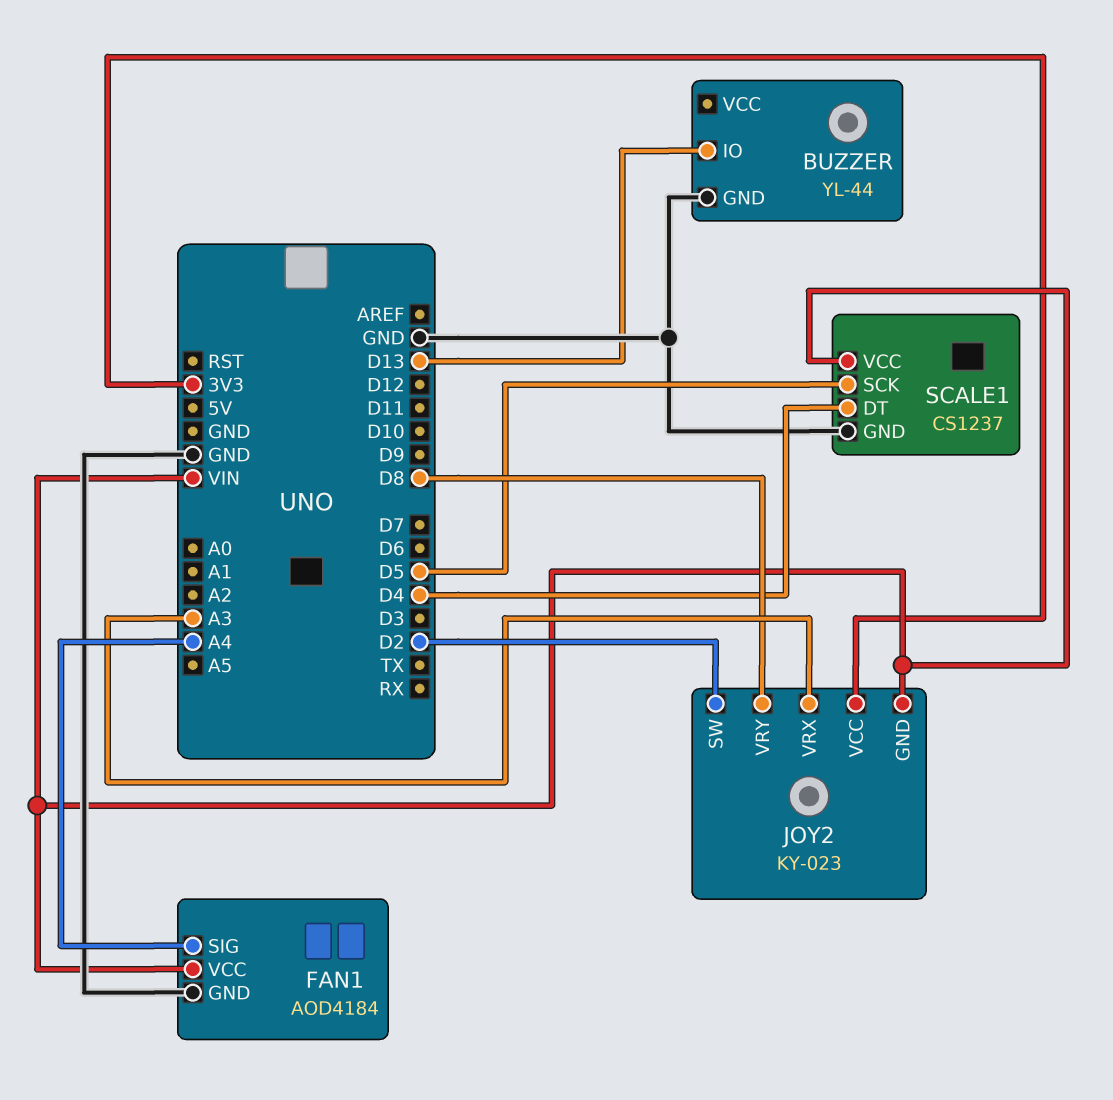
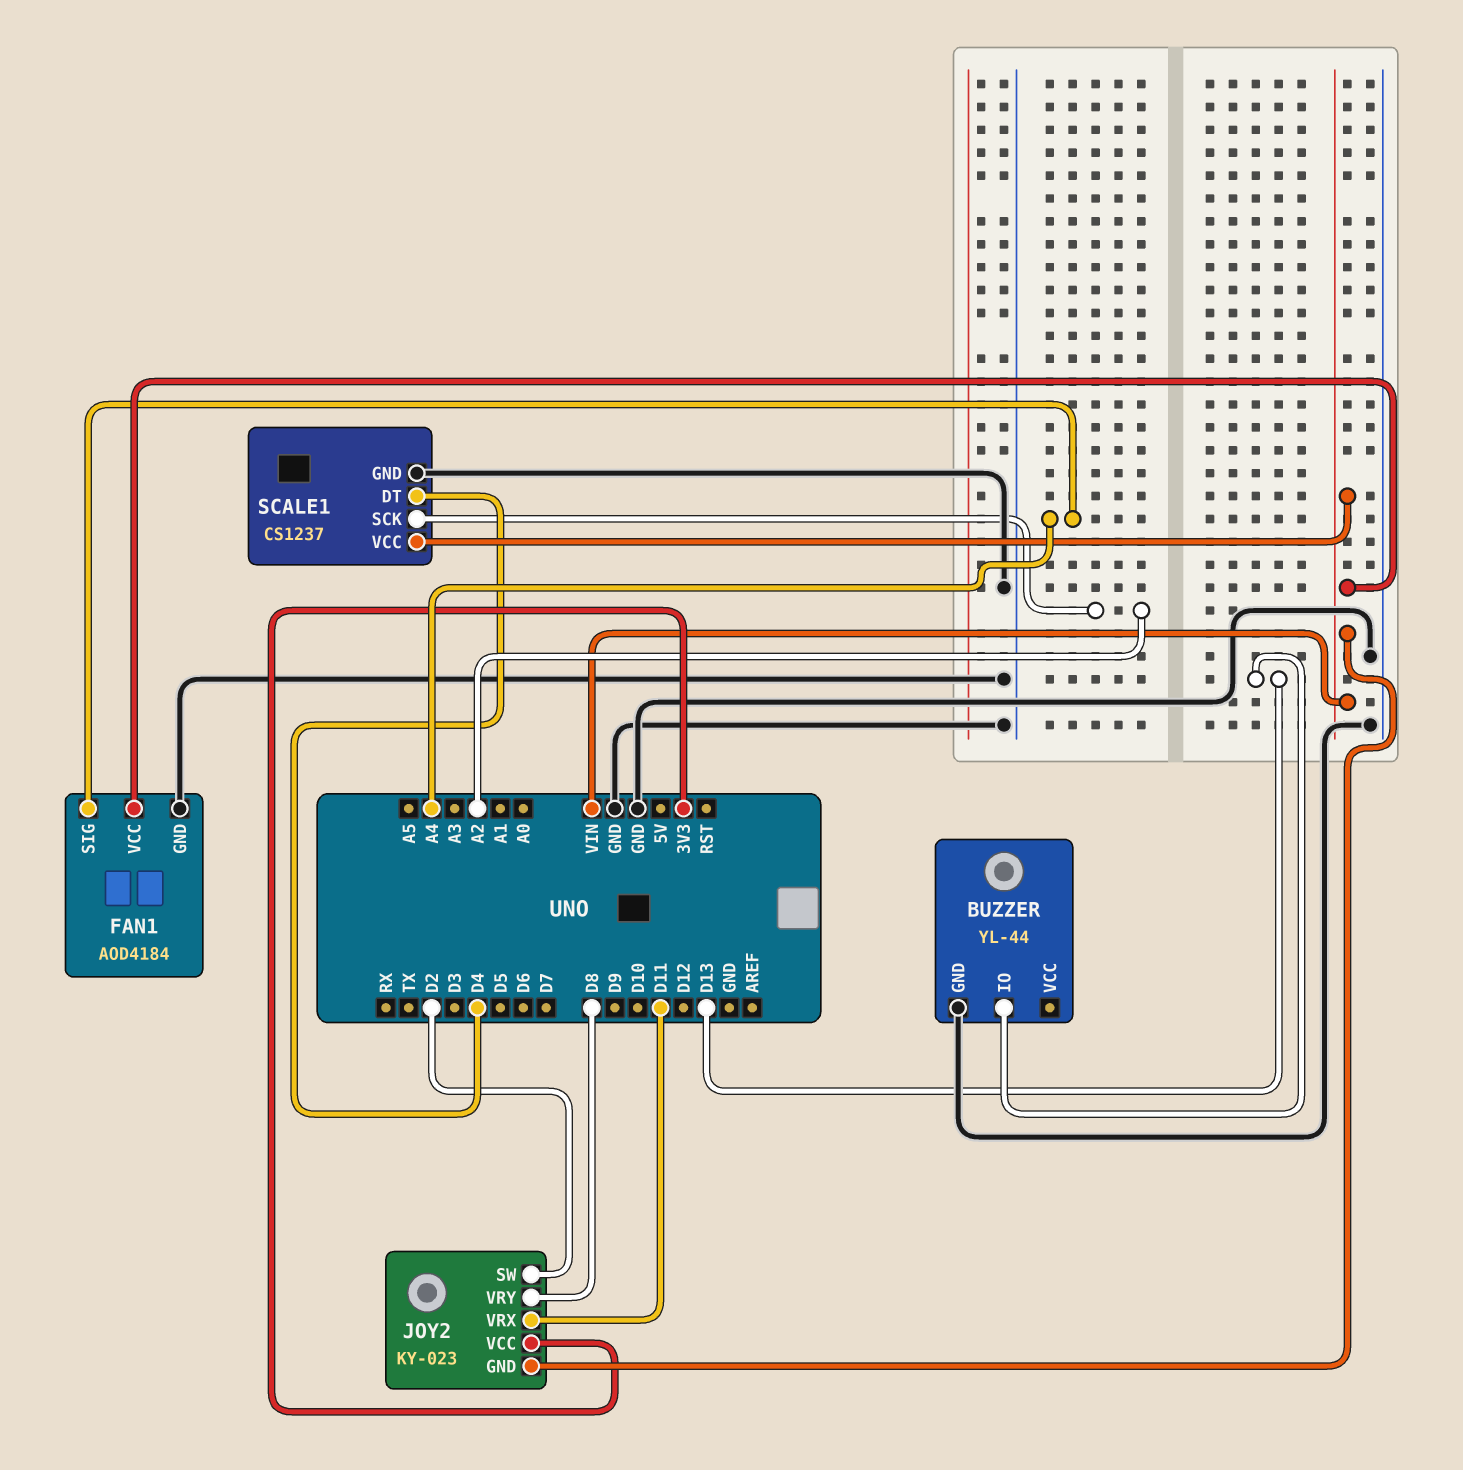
JOY2 pin VRX: A3 -> D11
SCALE1 pin SCK: D5 -> A2

